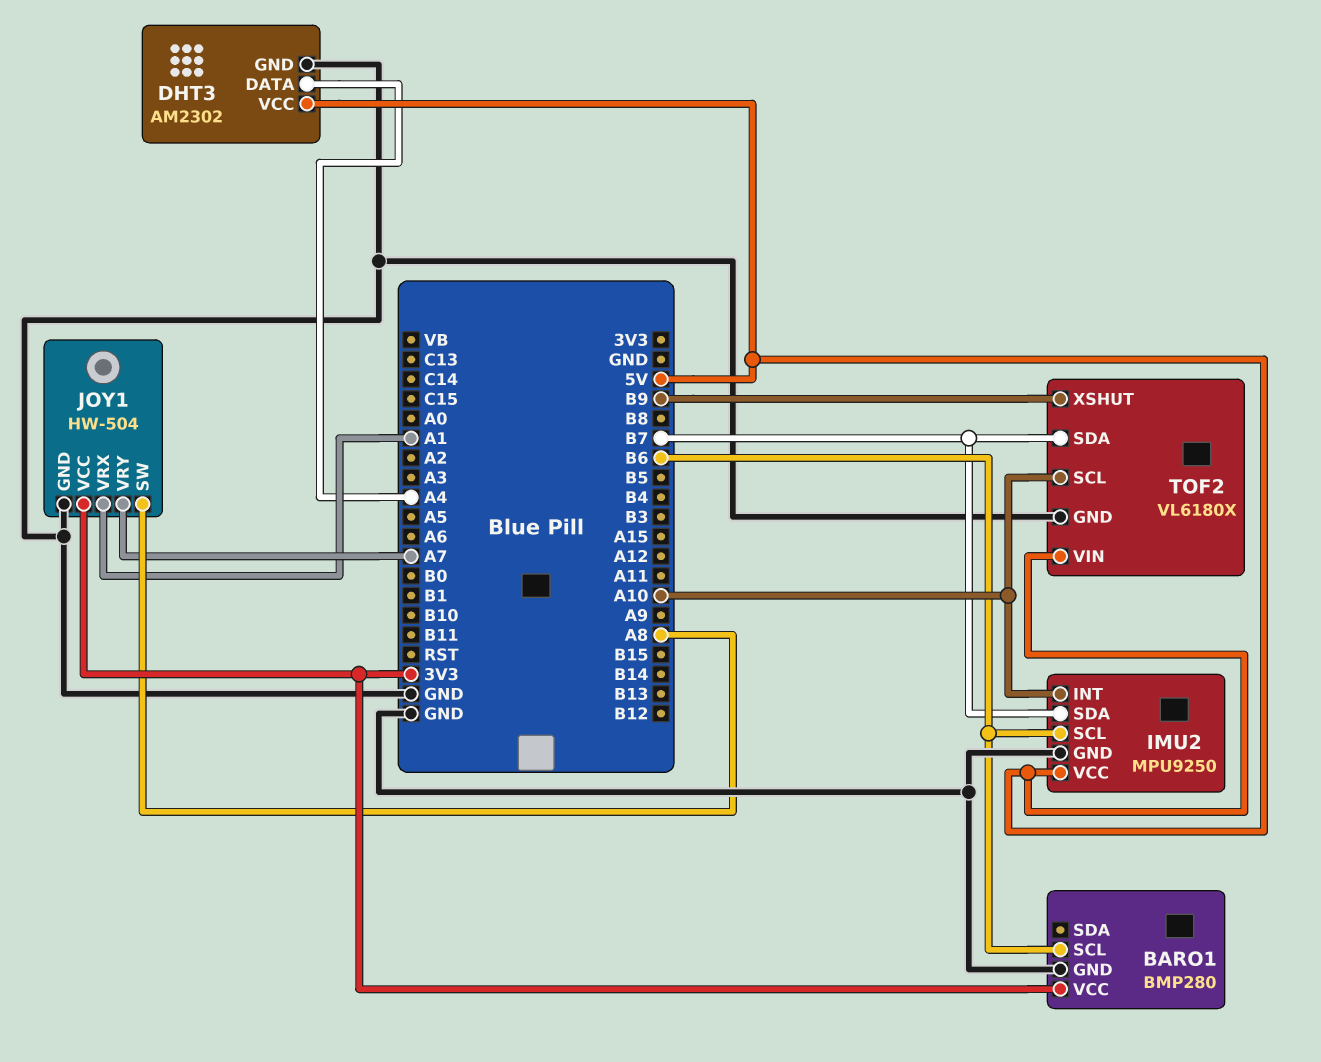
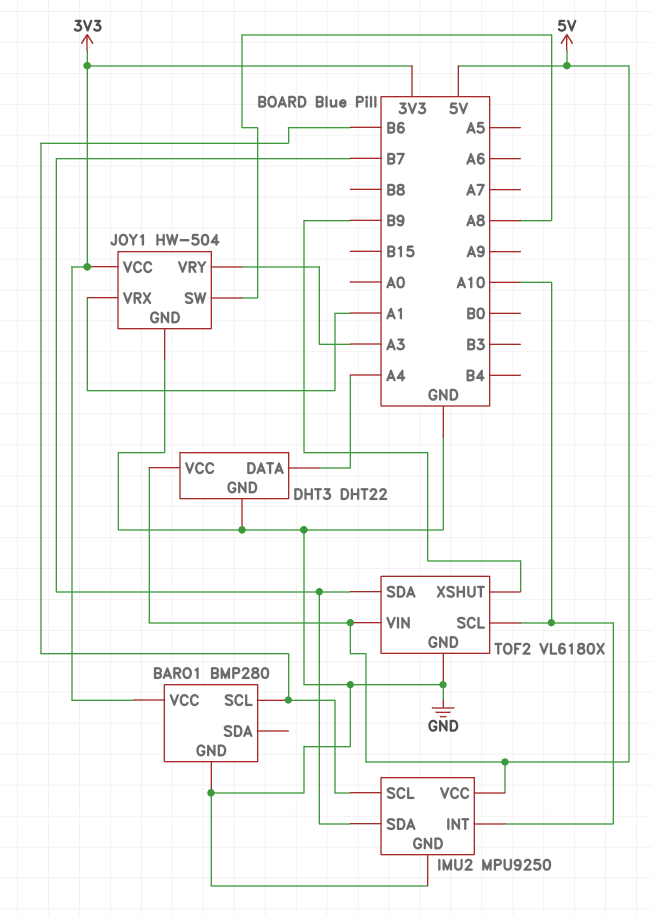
DHT3: AM2302 -> DHT22
JOY1 pin VRY: A7 -> A3

